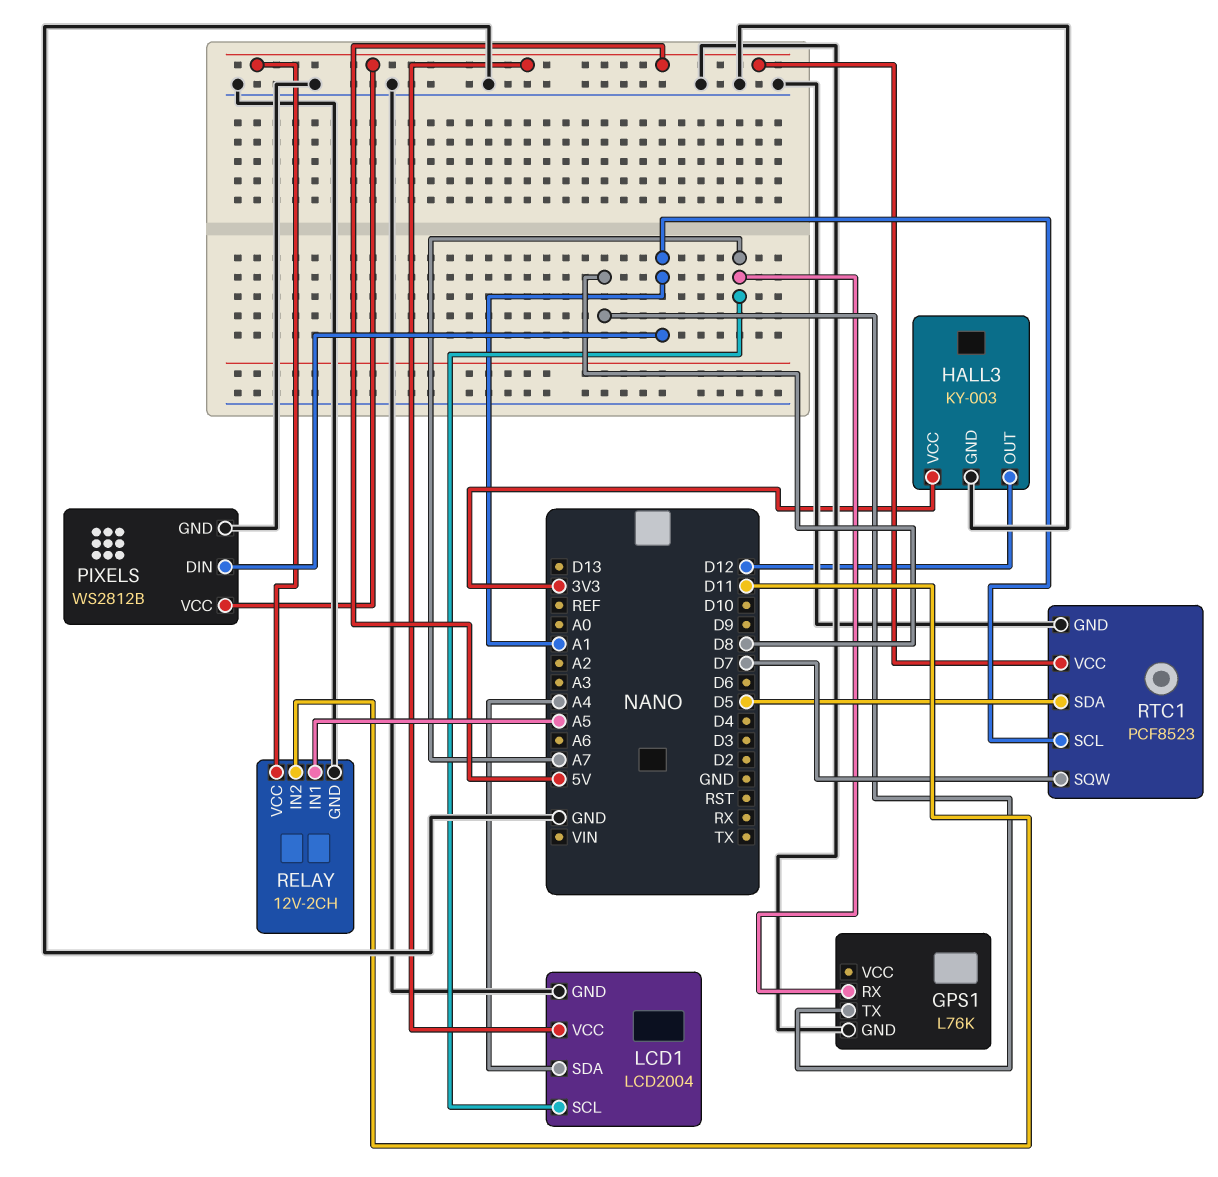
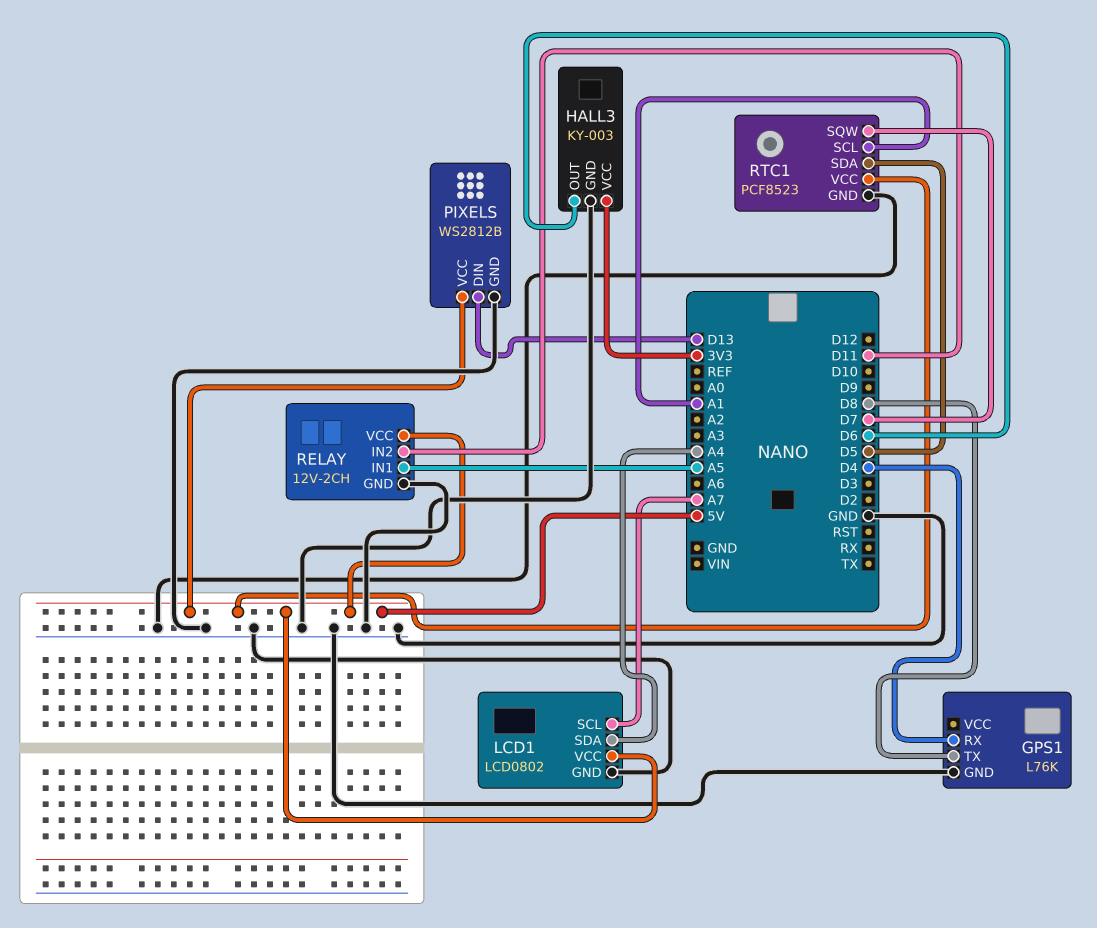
GPS1 pin RX: A7 -> D4
HALL3 pin OUT: D12 -> D6
LCD1: LCD2004 -> LCD0802
PIXELS pin DIN: A1 -> D13

